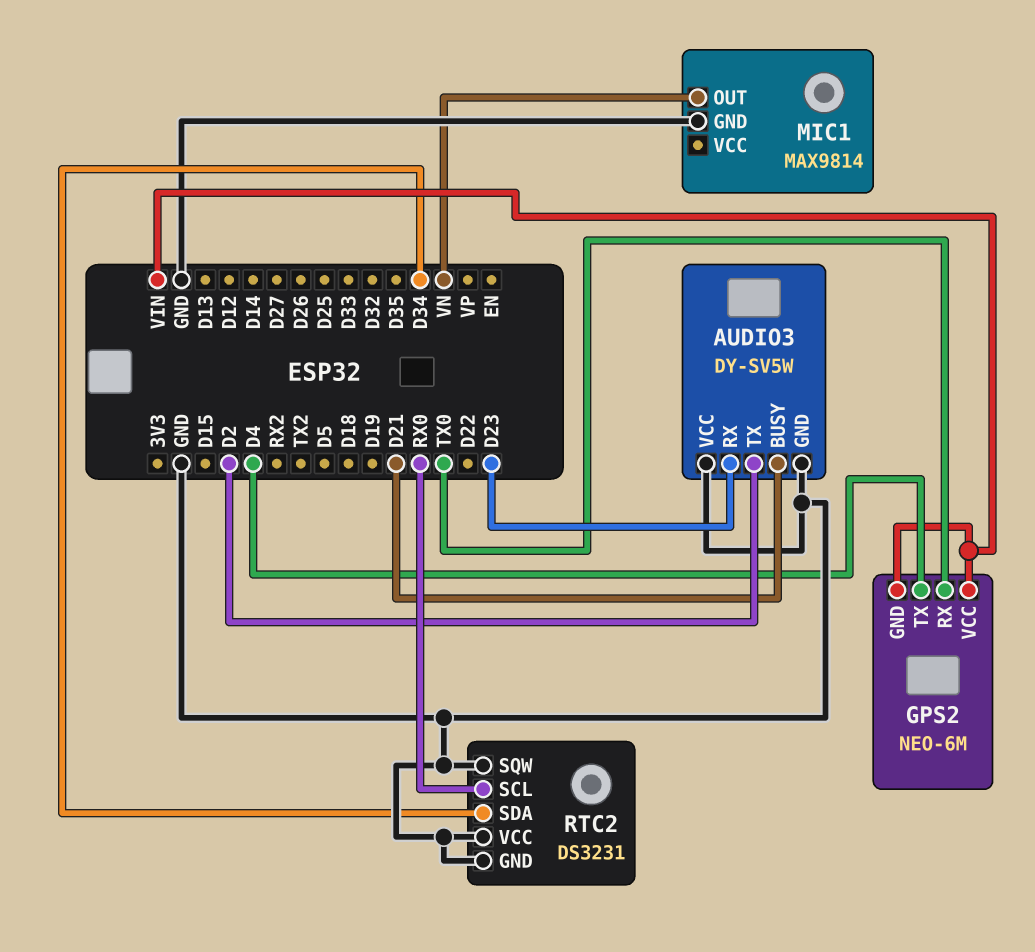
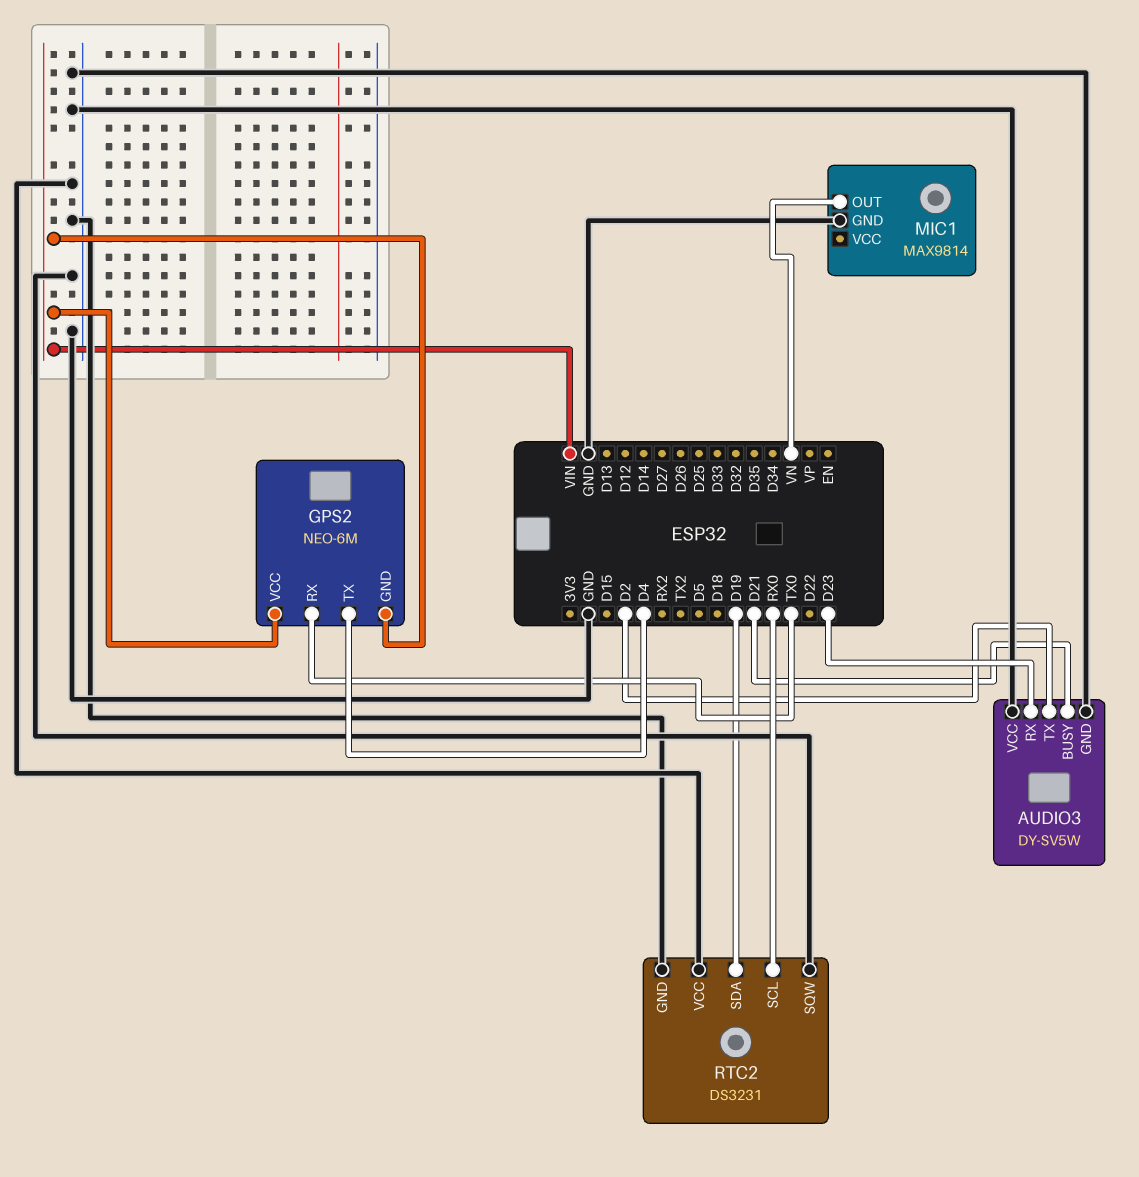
RTC2 pin SDA: D34 -> D19

